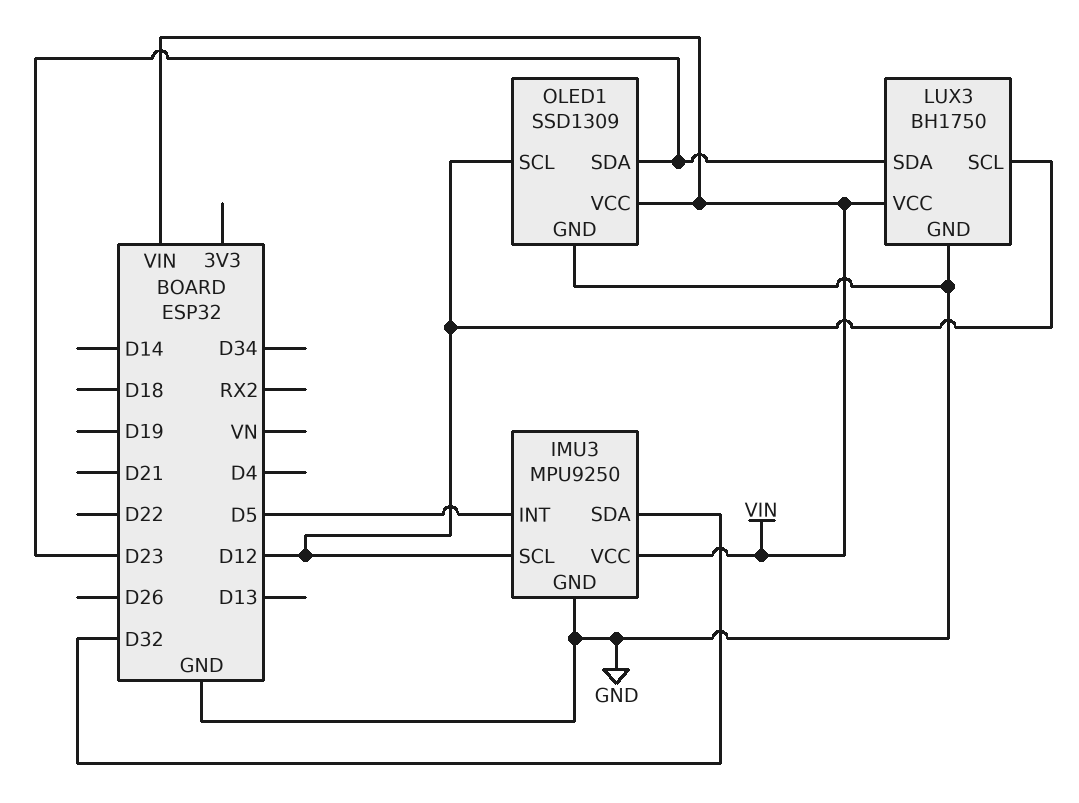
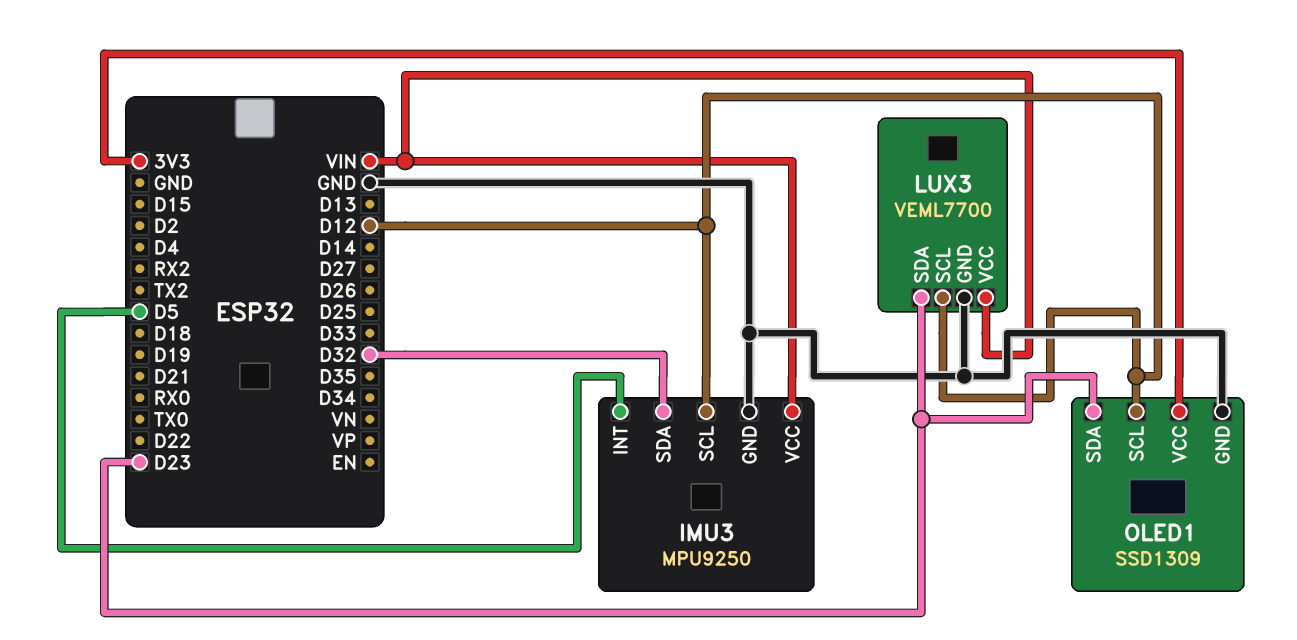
LUX3: BH1750 -> VEML7700
OLED1 pin VCC: VIN -> 3V3

